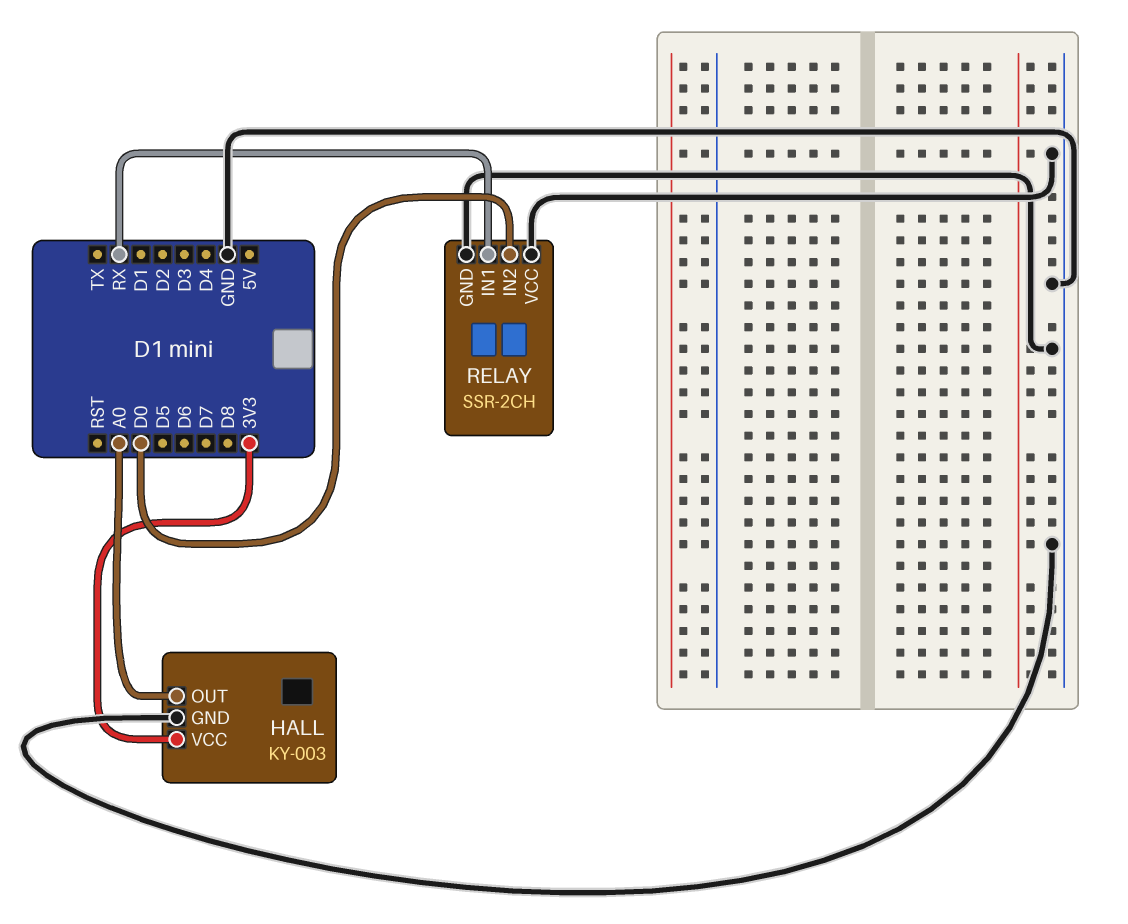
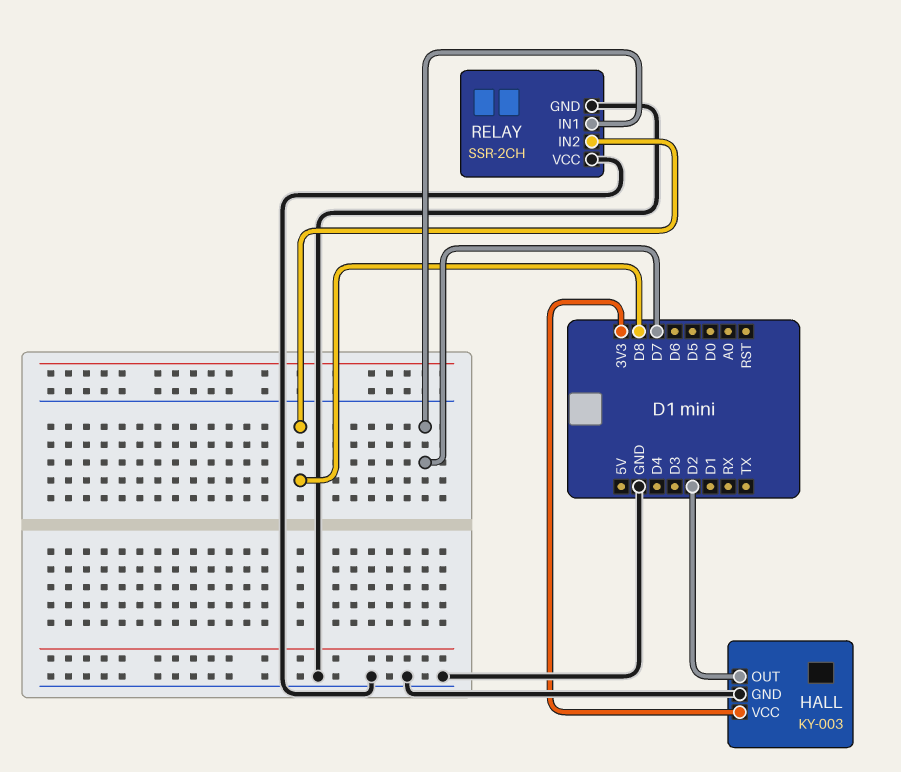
HALL pin OUT: A0 -> D2
RELAY pin IN1: RX -> D7
RELAY pin IN2: D0 -> D8

